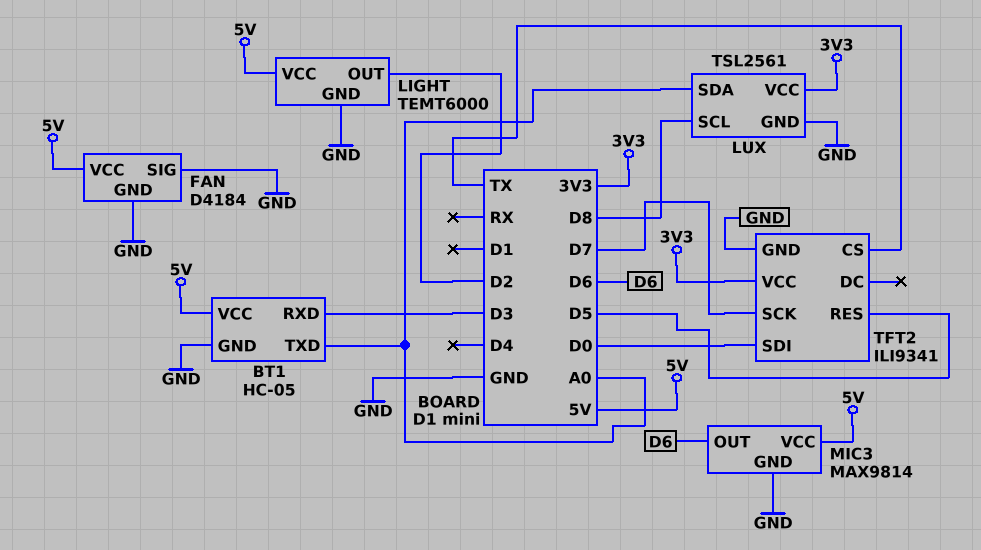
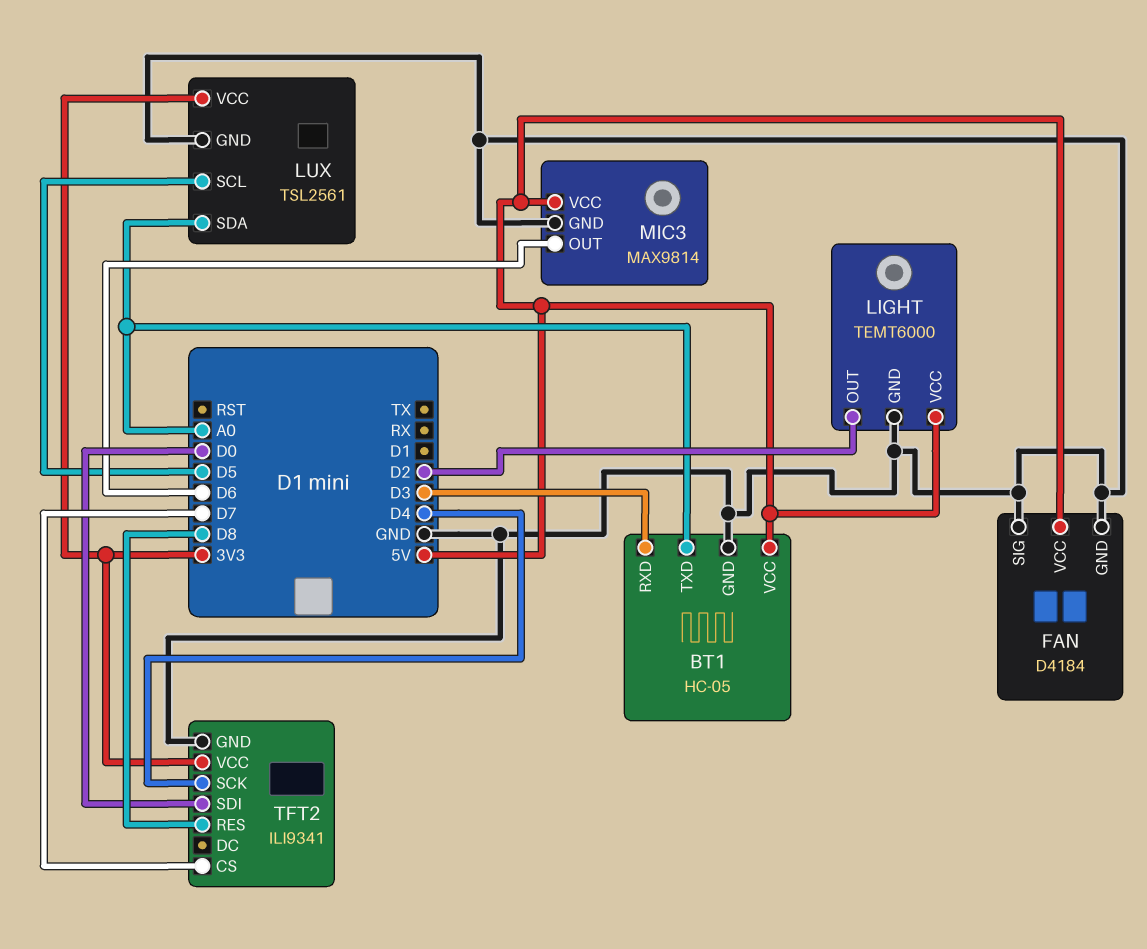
LUX pin SCL: D8 -> D5
TFT2 pin CS: TX -> D7
TFT2 pin RES: D5 -> D8
TFT2 pin SCK: D7 -> D4

